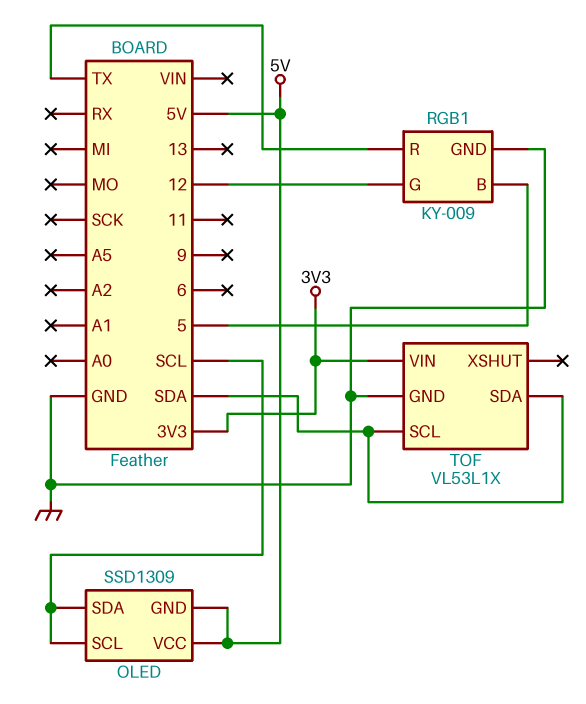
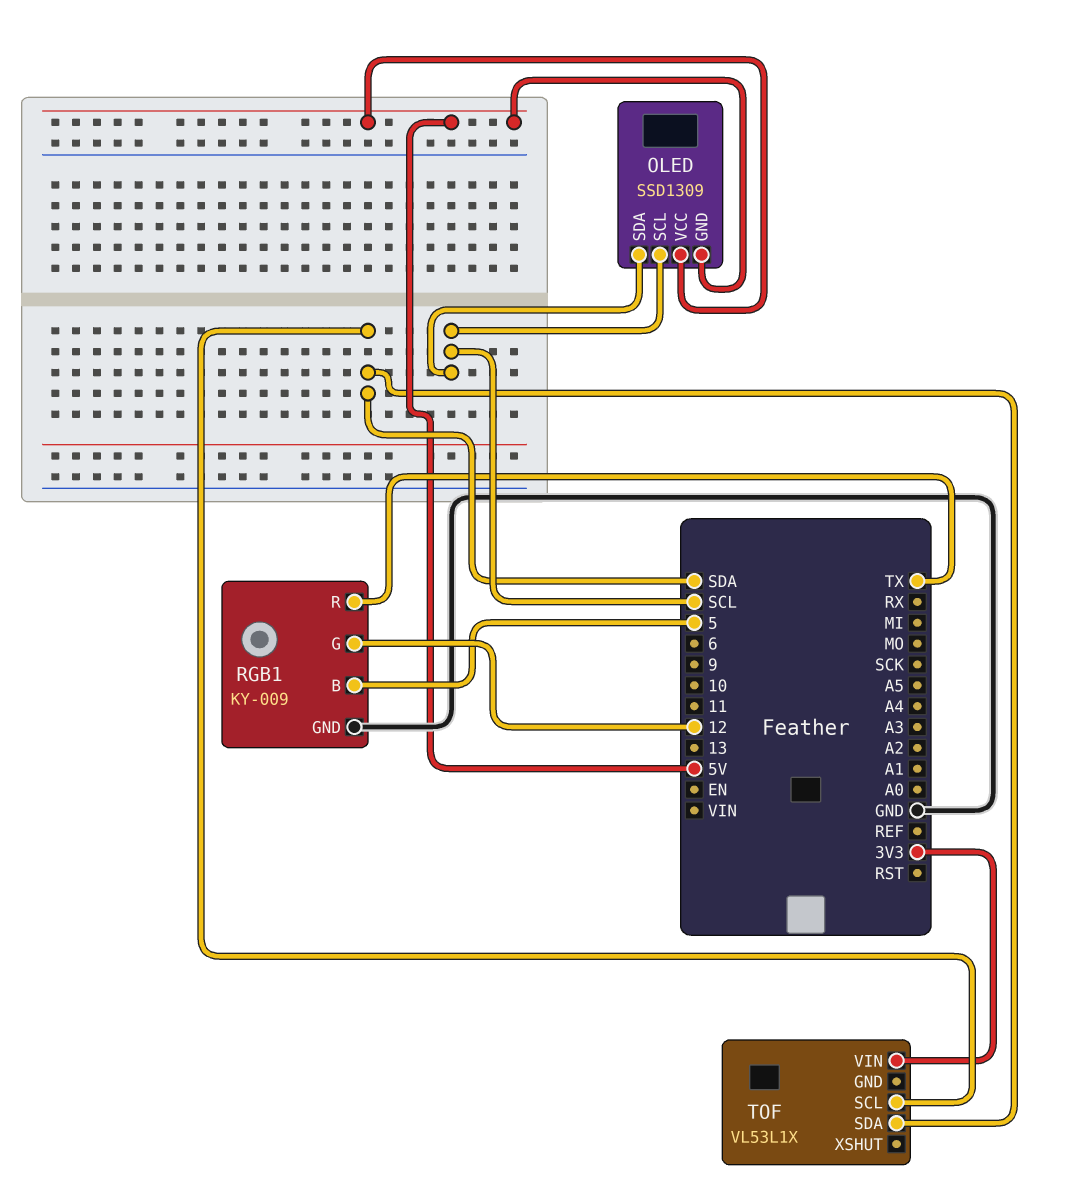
TOF pin GND: GND -> none

